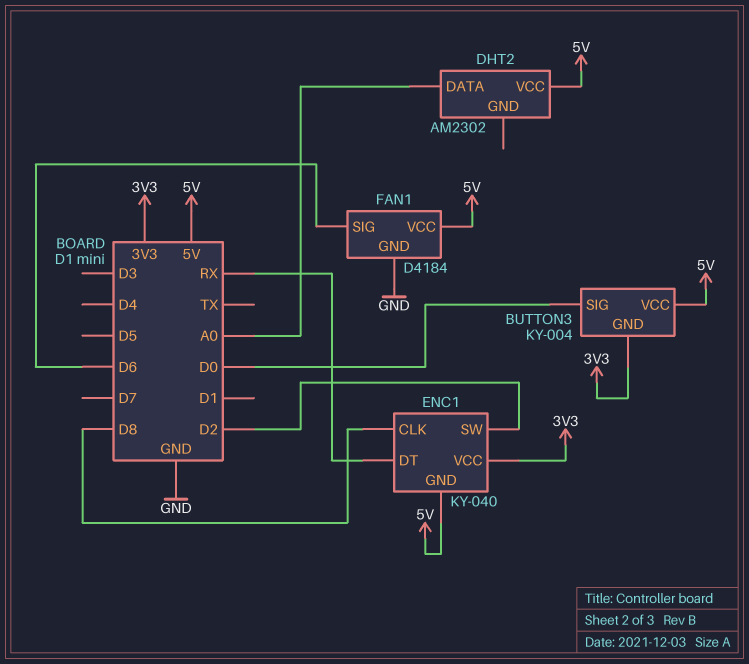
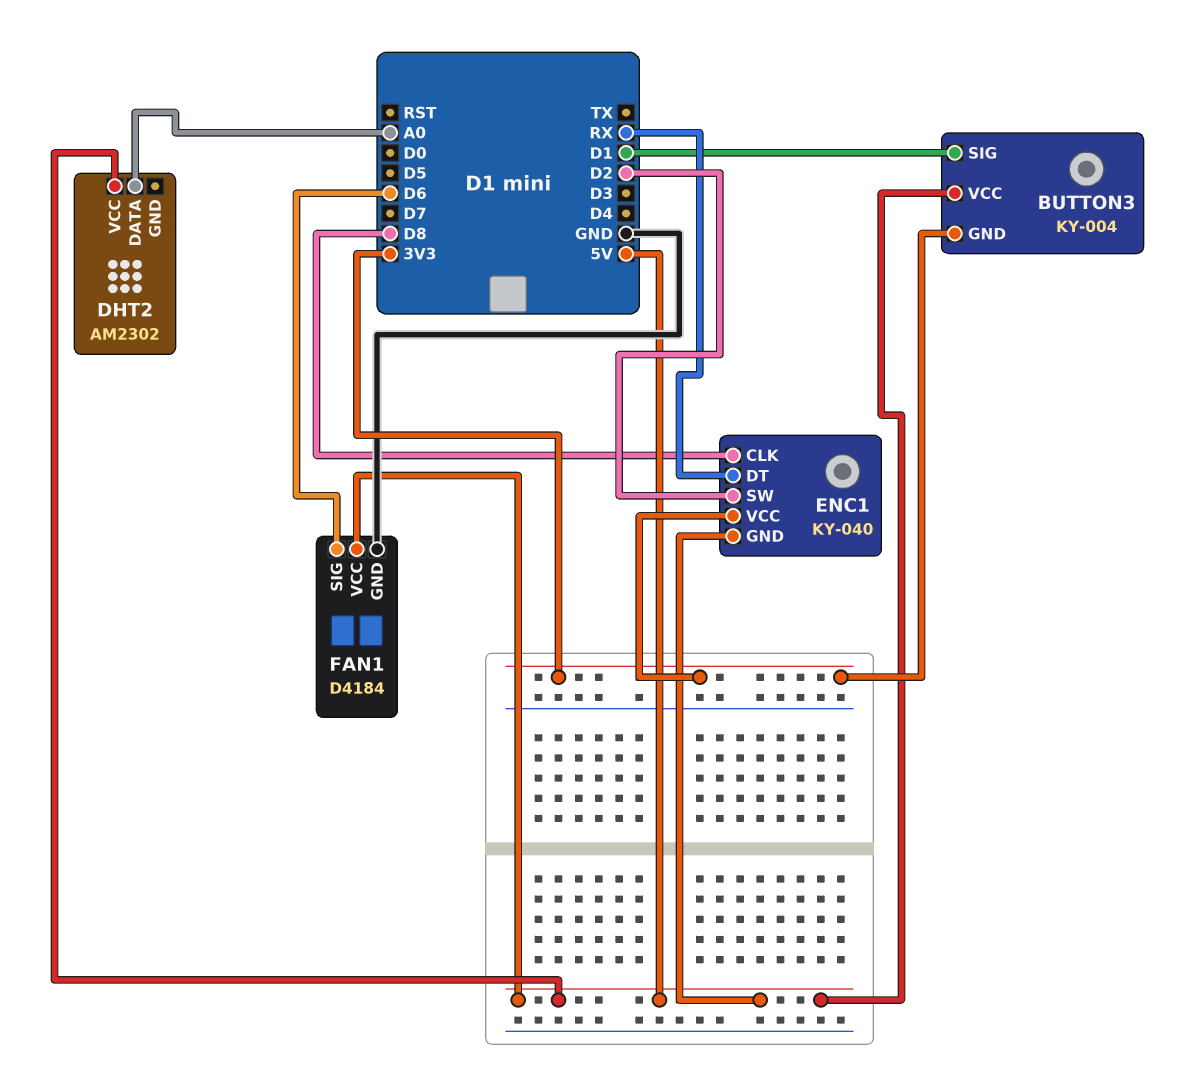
BUTTON3 pin SIG: D0 -> D1

